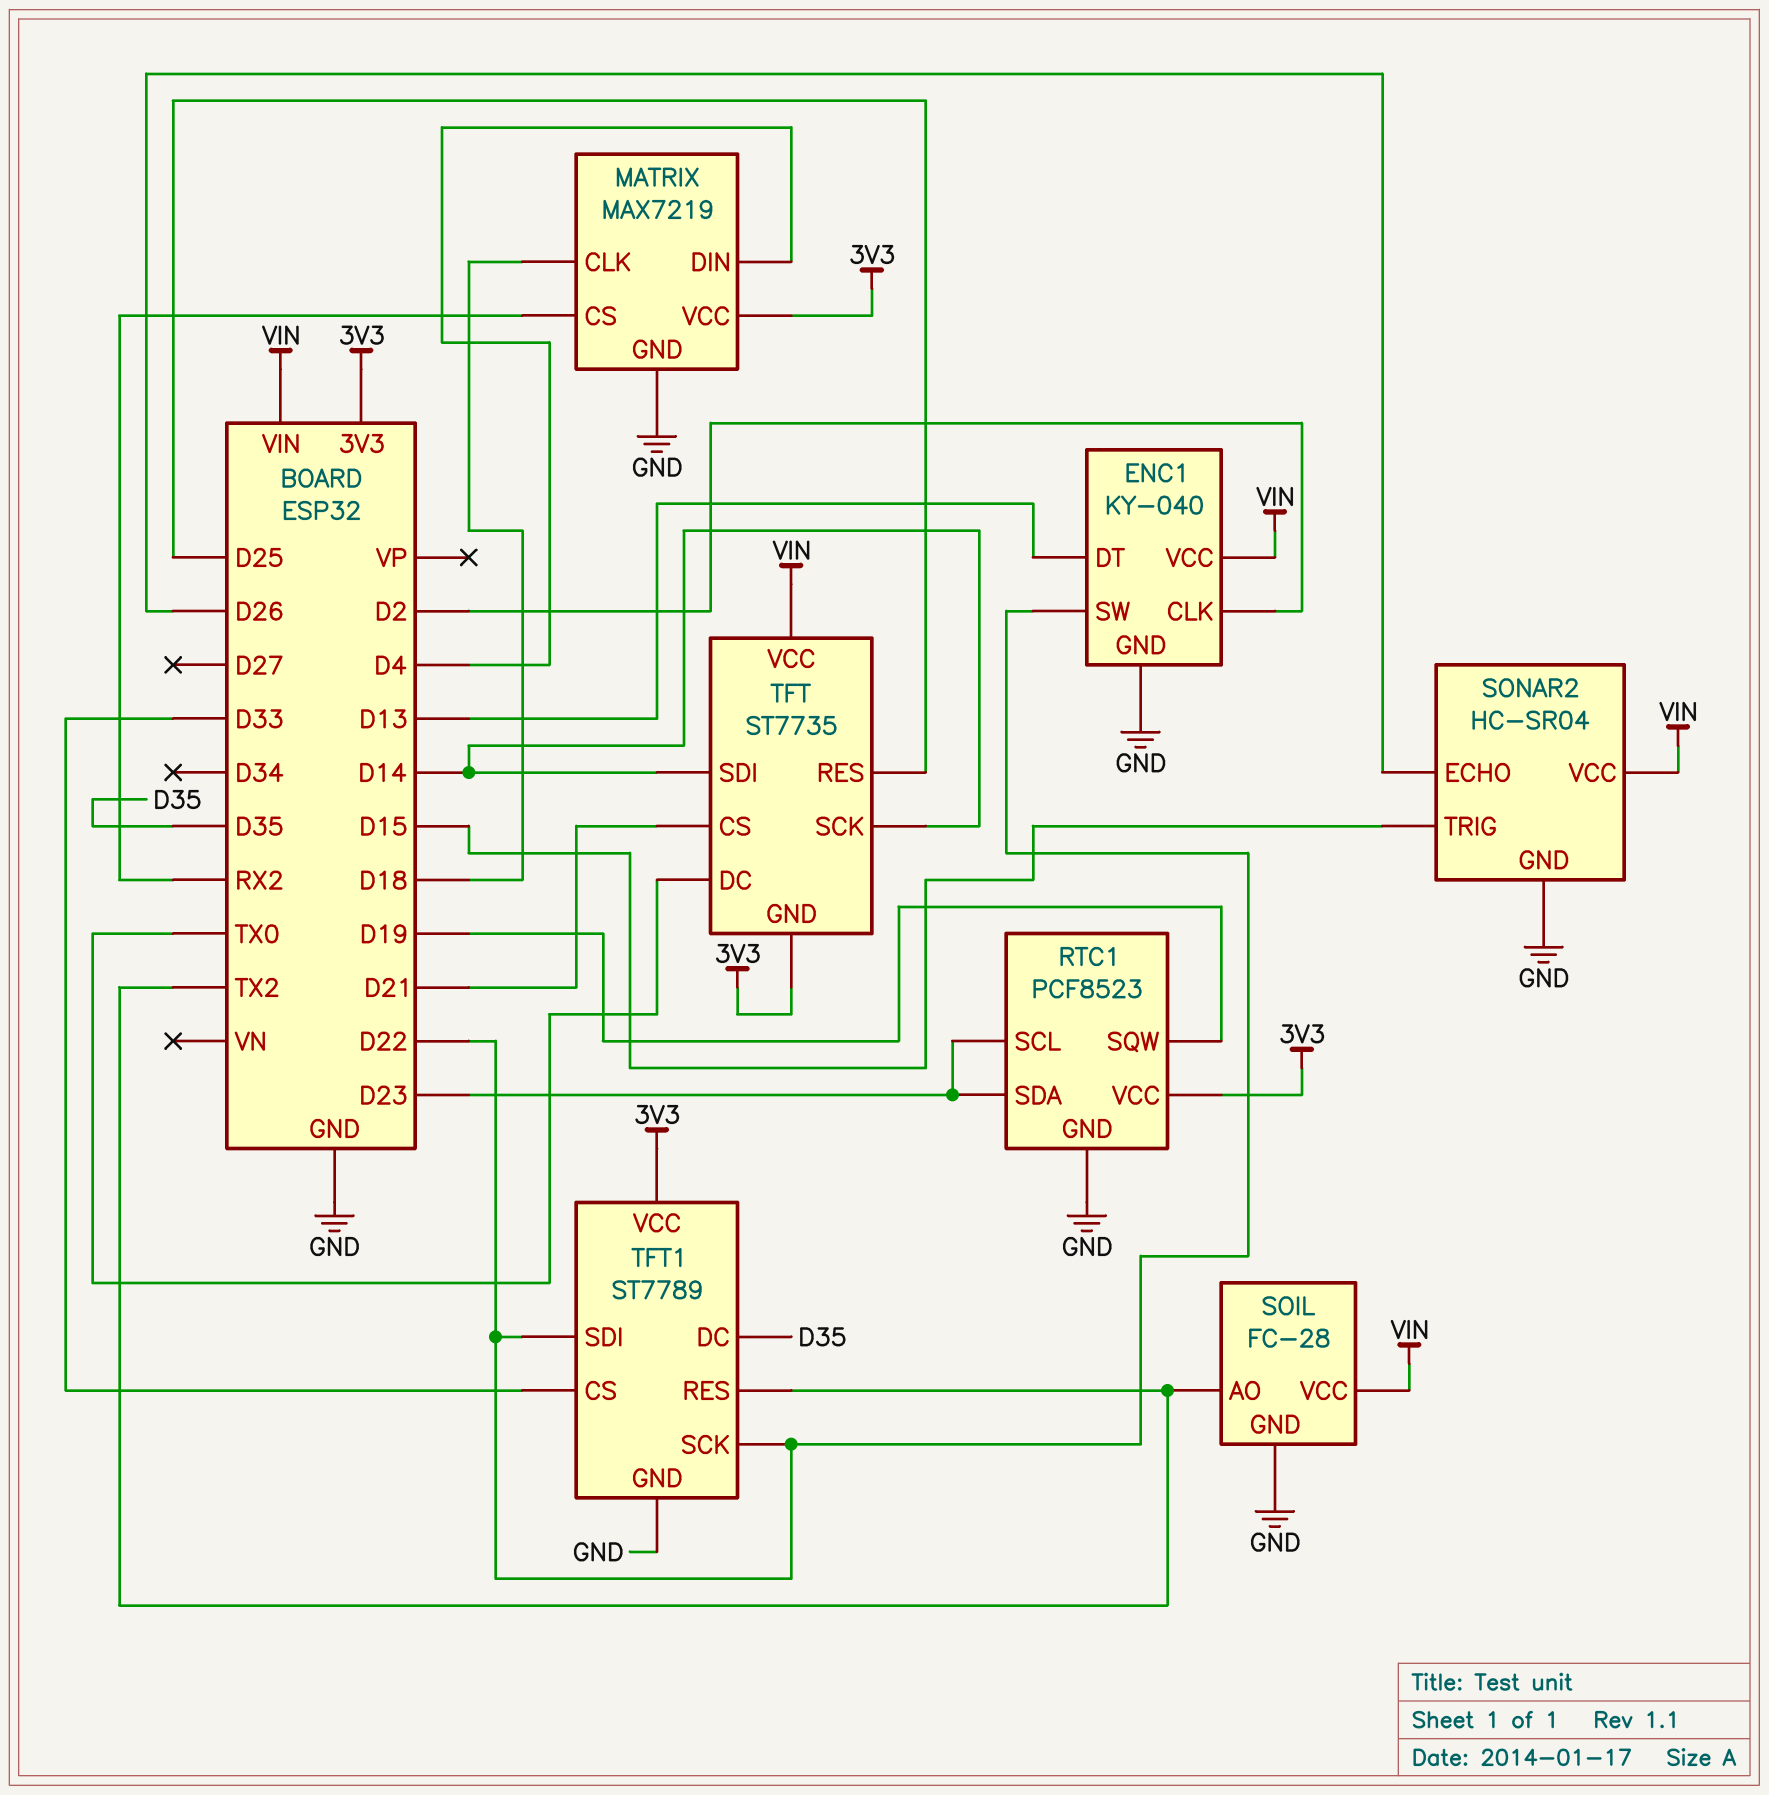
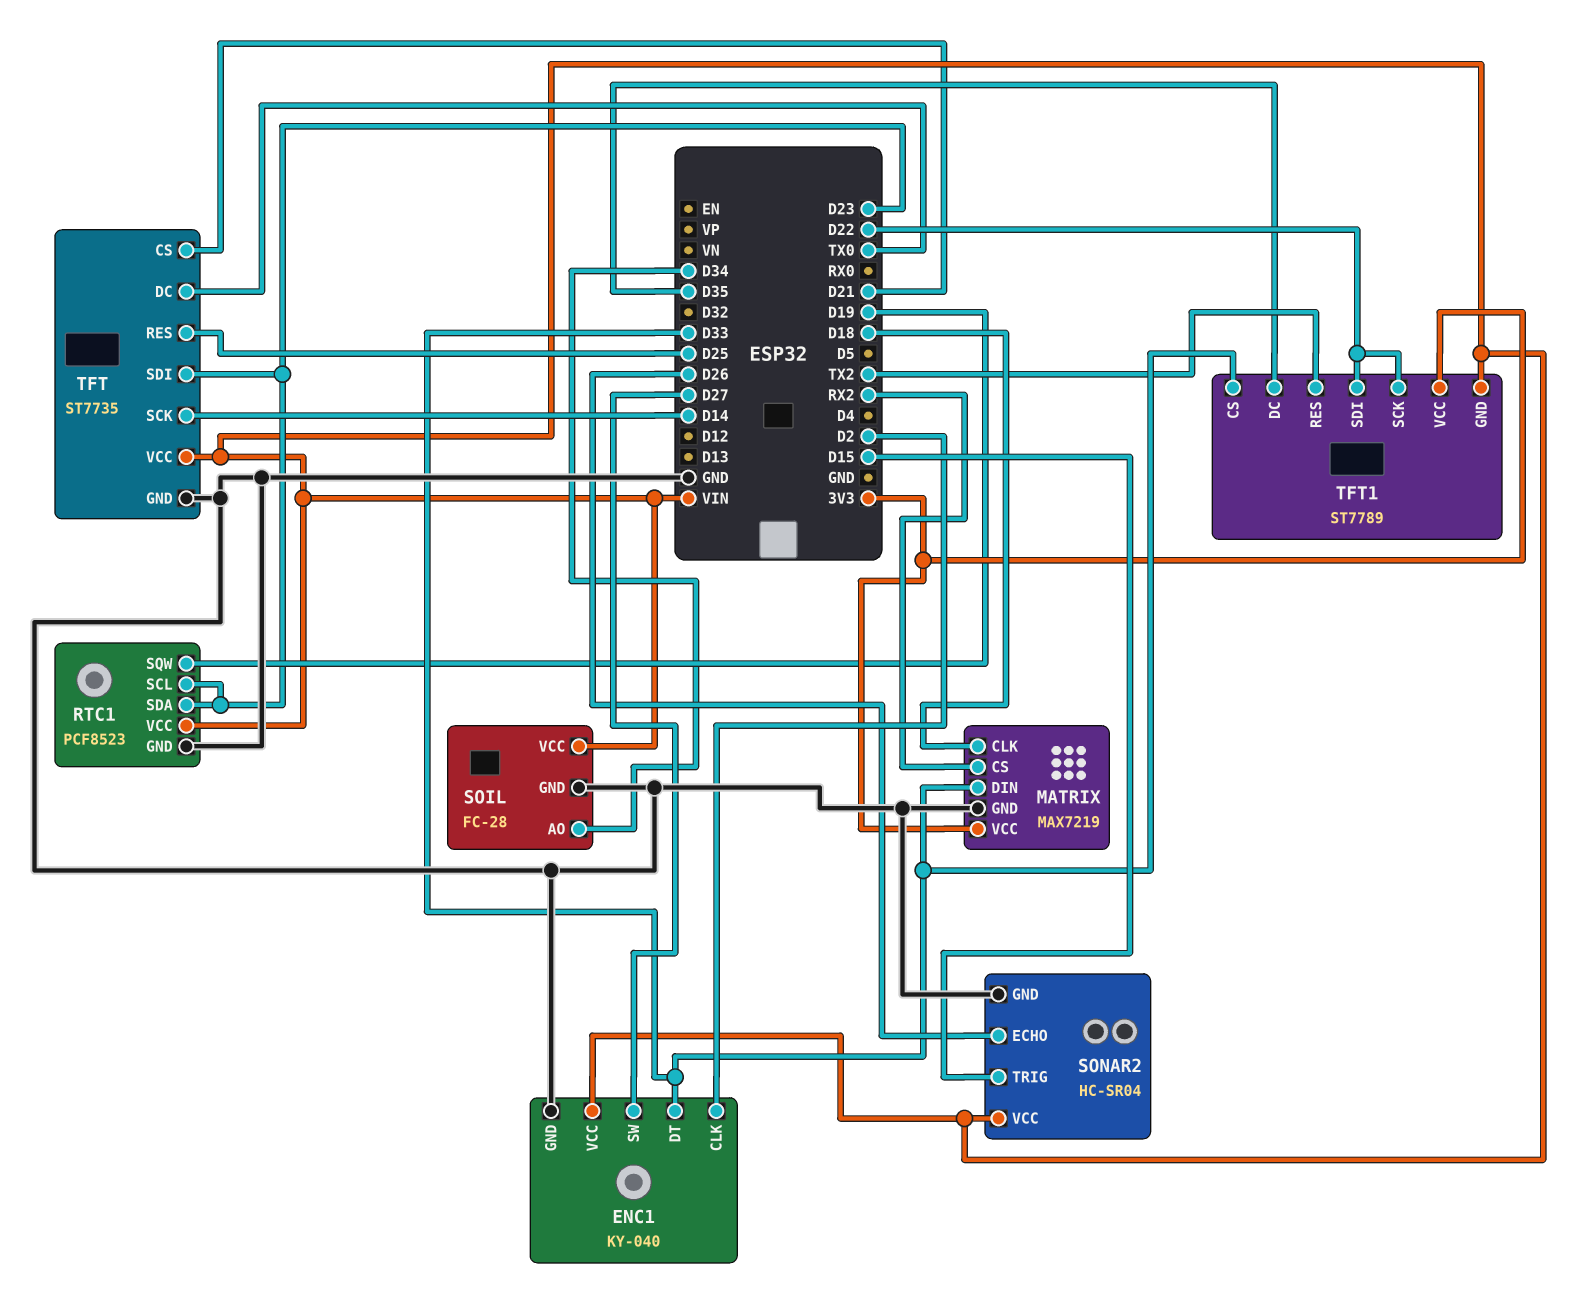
ENC1 pin DT: D13 -> D33
ENC1 pin SW: D22 -> D27
MATRIX pin DIN: D4 -> D33
RTC1 pin VCC: 3V3 -> VIN
SOIL pin AO: TX2 -> D34
TFT pin GND: 3V3 -> GND
TFT pin SDI: D14 -> D23
TFT1 pin GND: GND -> VIN

